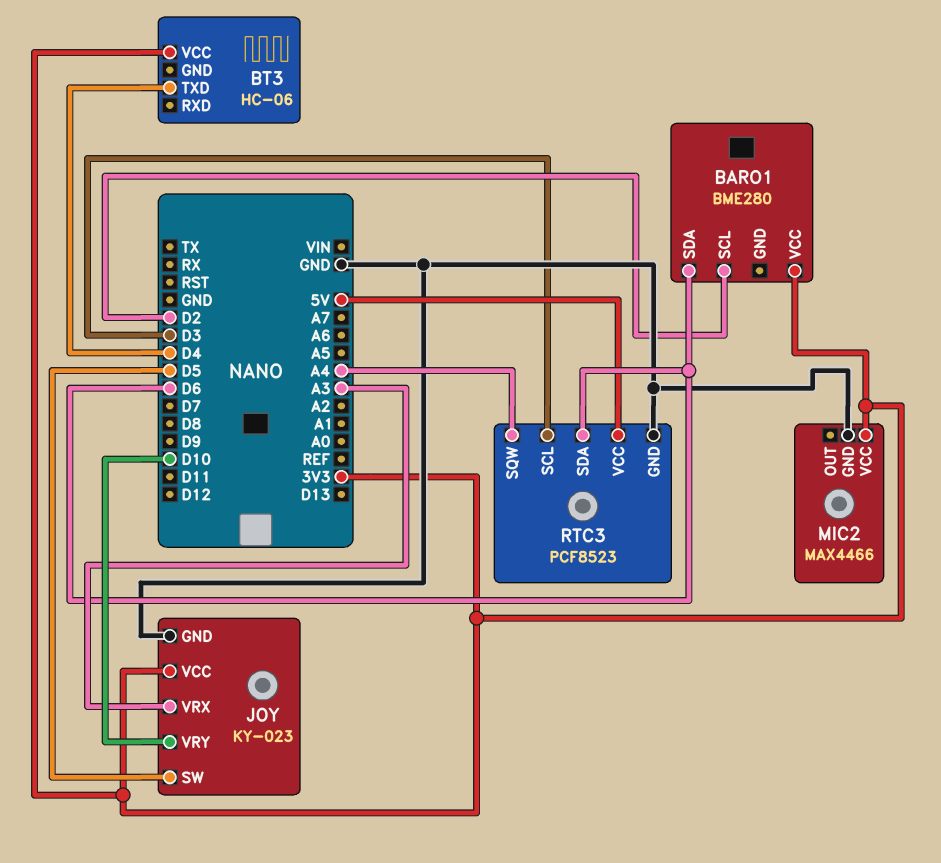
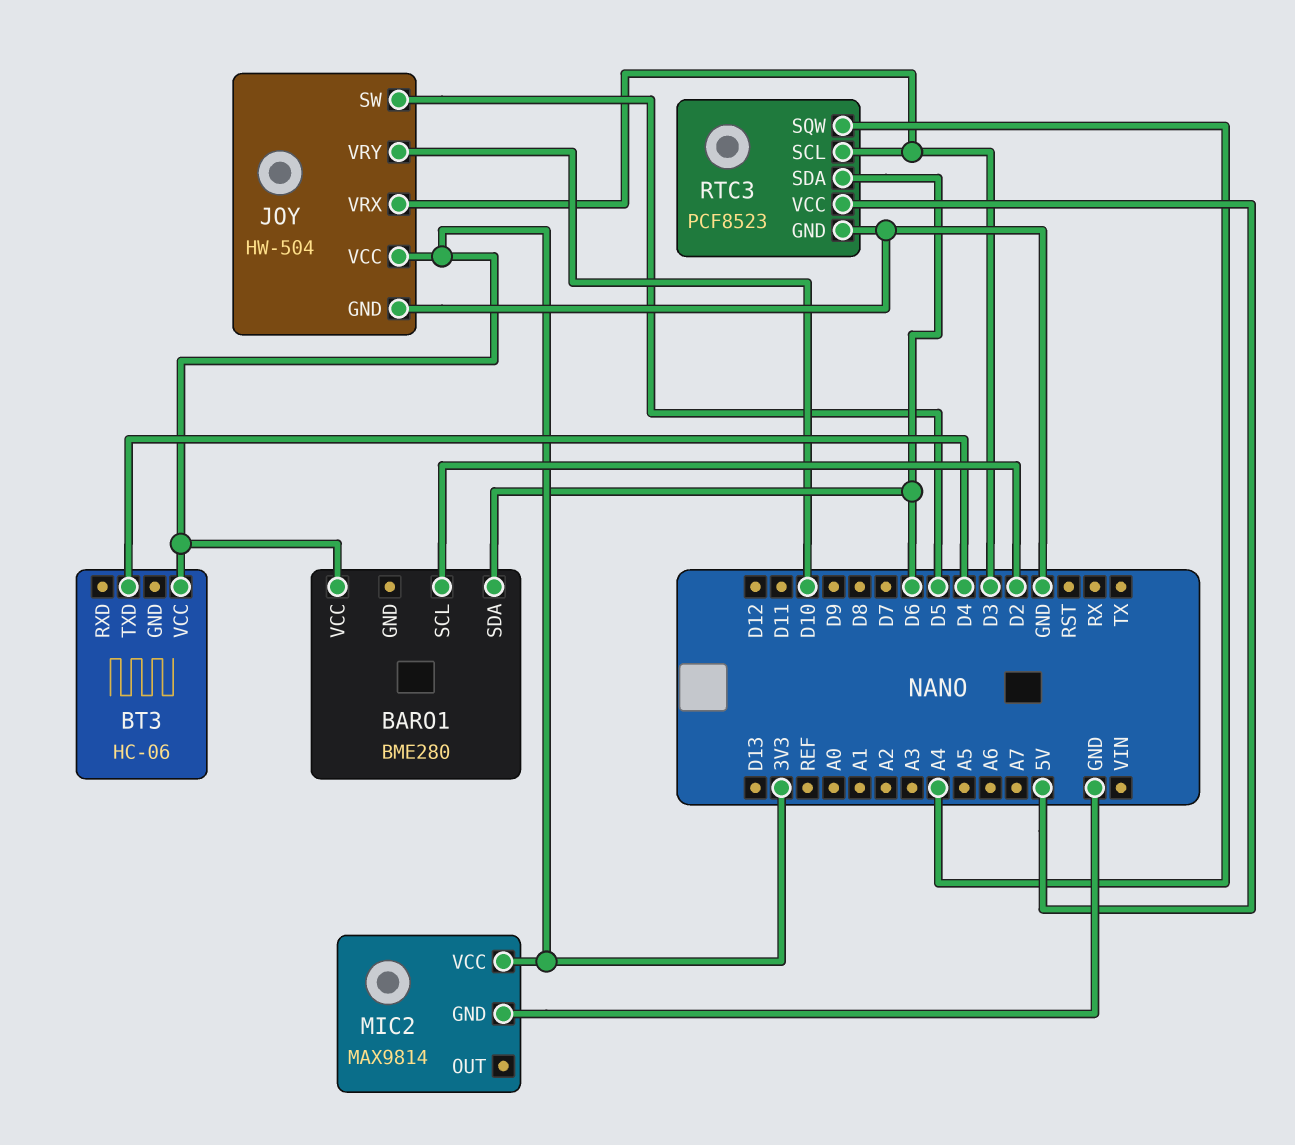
JOY: KY-023 -> HW-504
JOY pin VRX: A3 -> D3
MIC2: MAX4466 -> MAX9814

